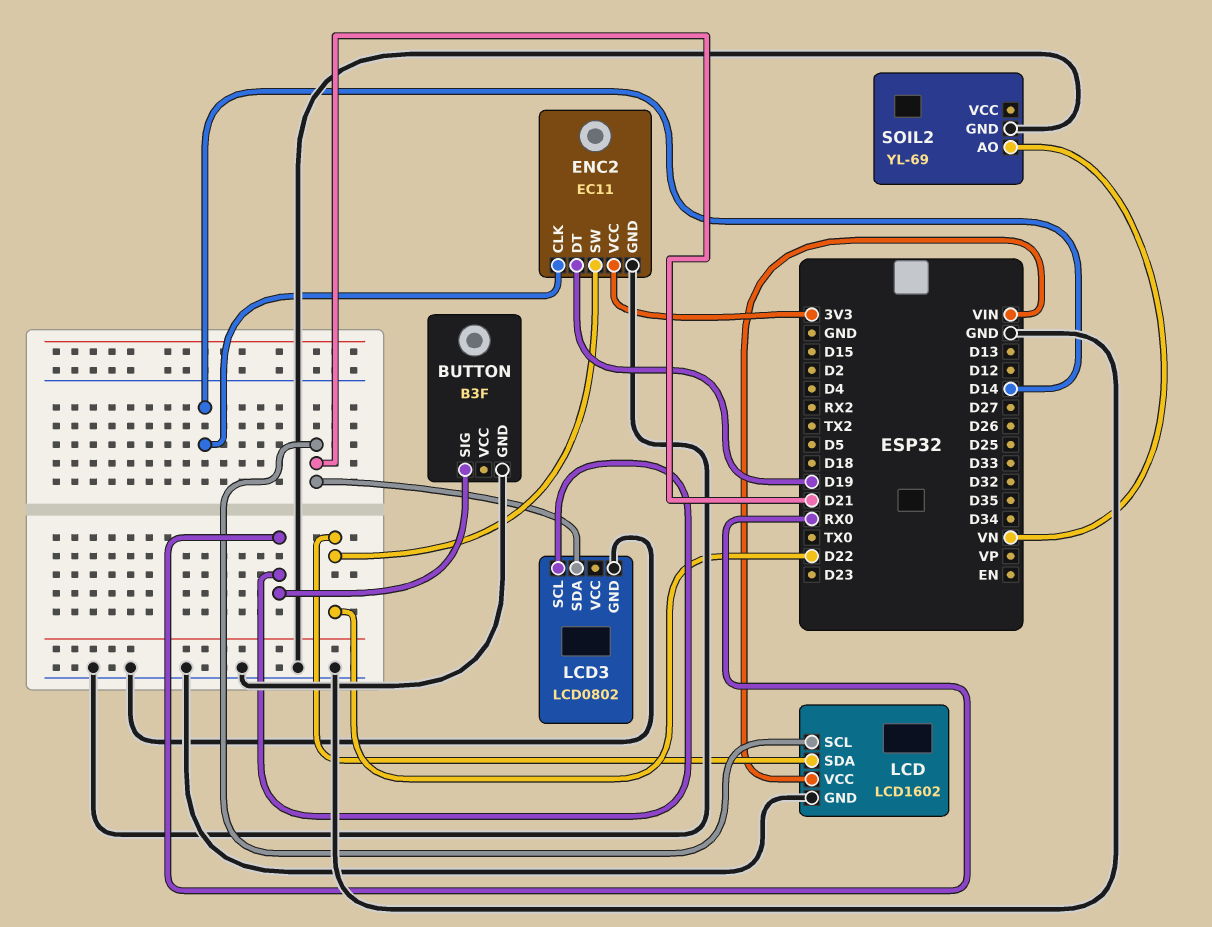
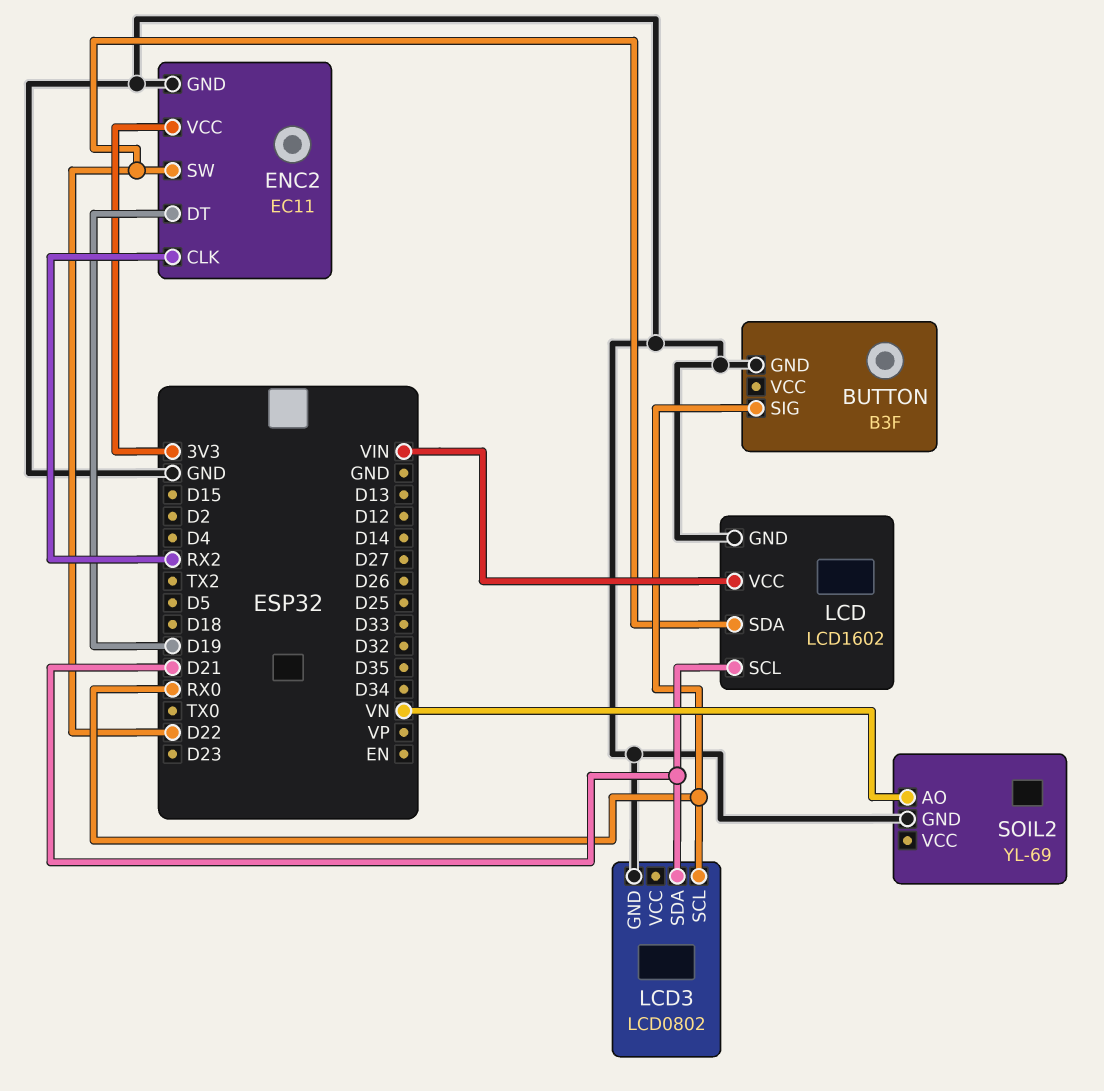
ENC2 pin CLK: D14 -> RX2

